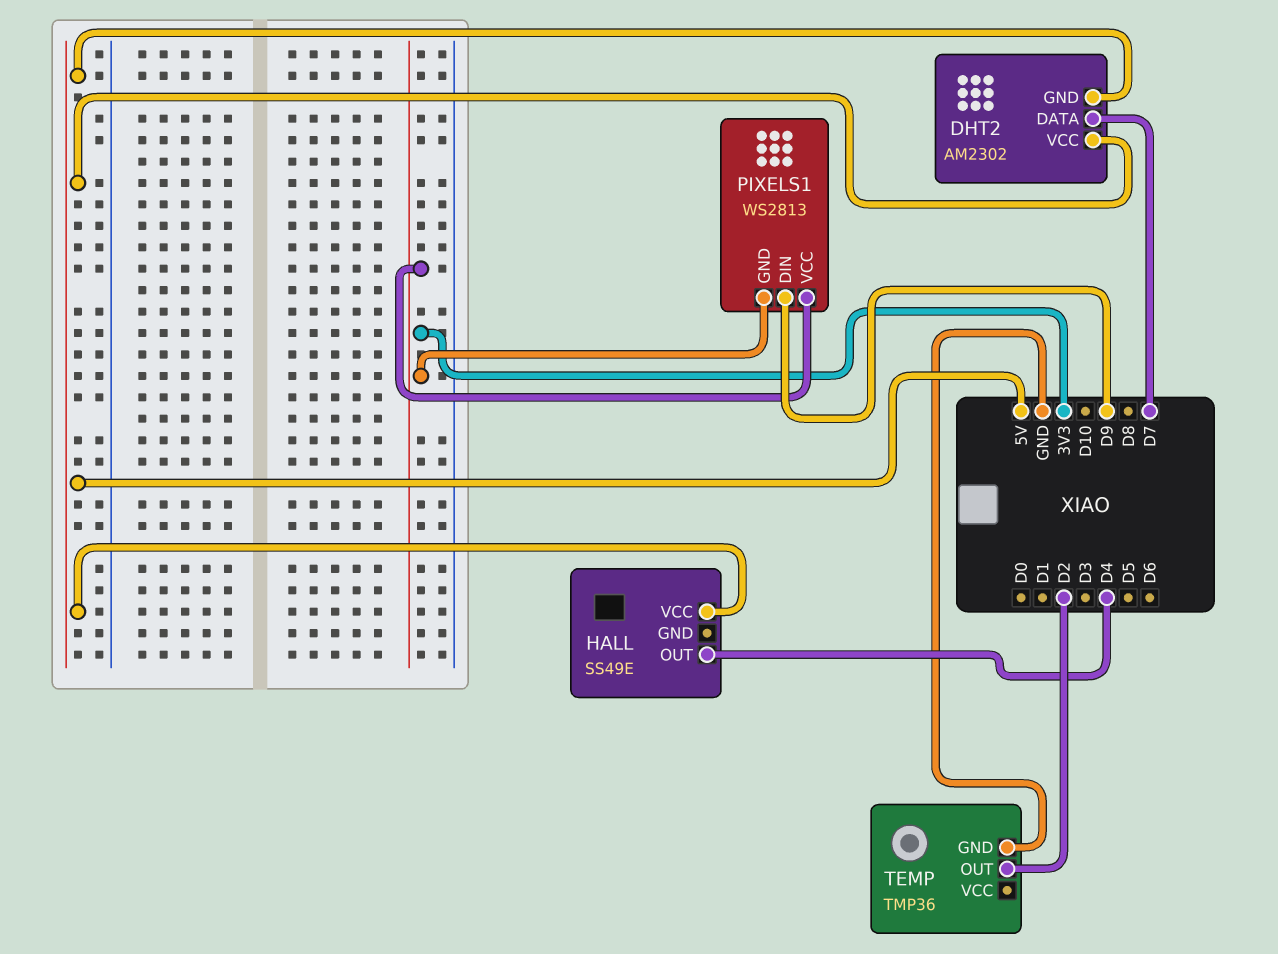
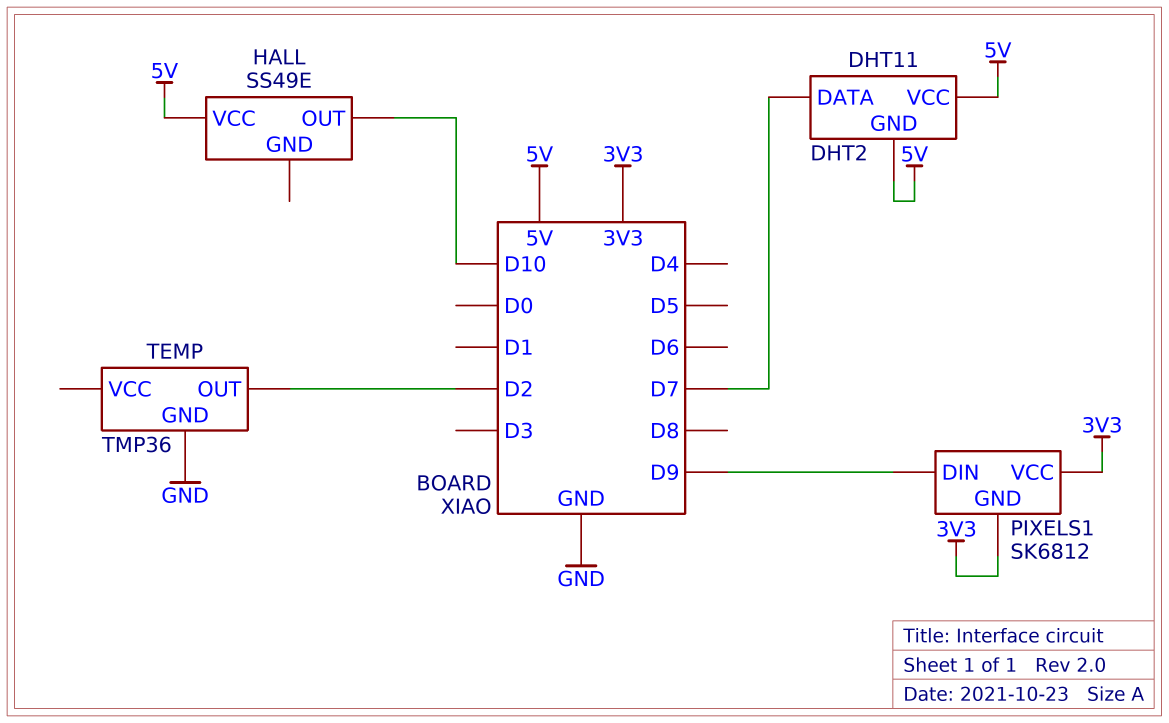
DHT2: AM2302 -> DHT11
HALL pin OUT: D4 -> D10
PIXELS1: WS2813 -> SK6812

